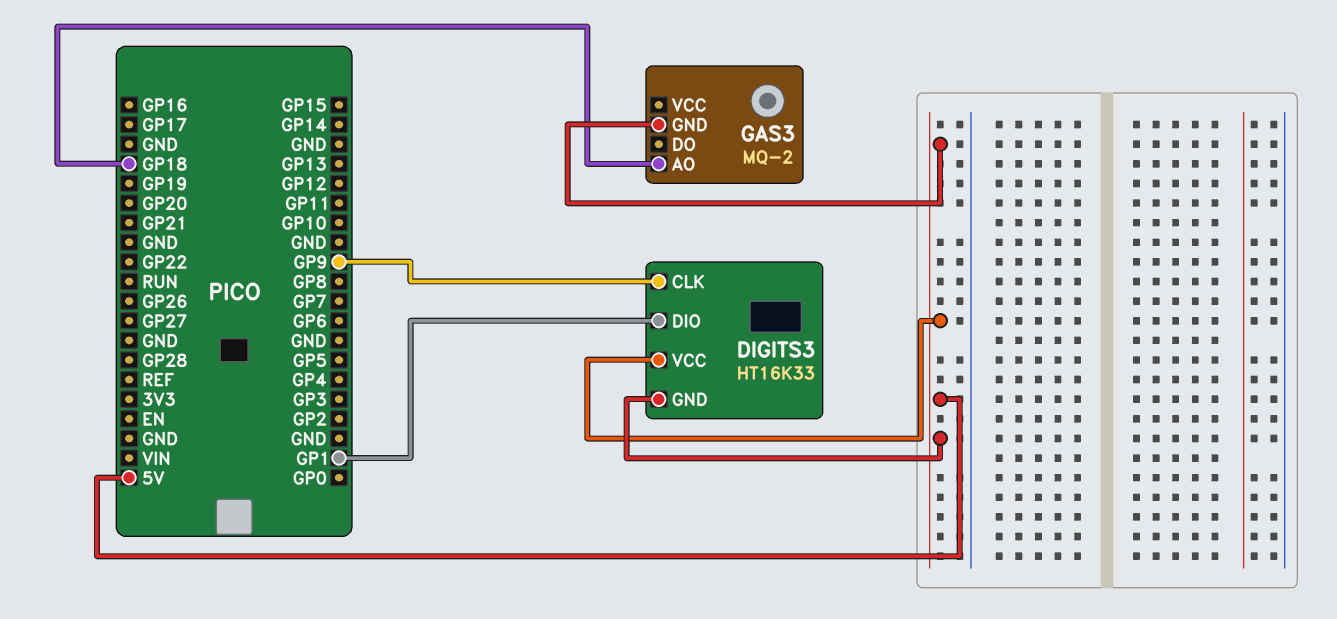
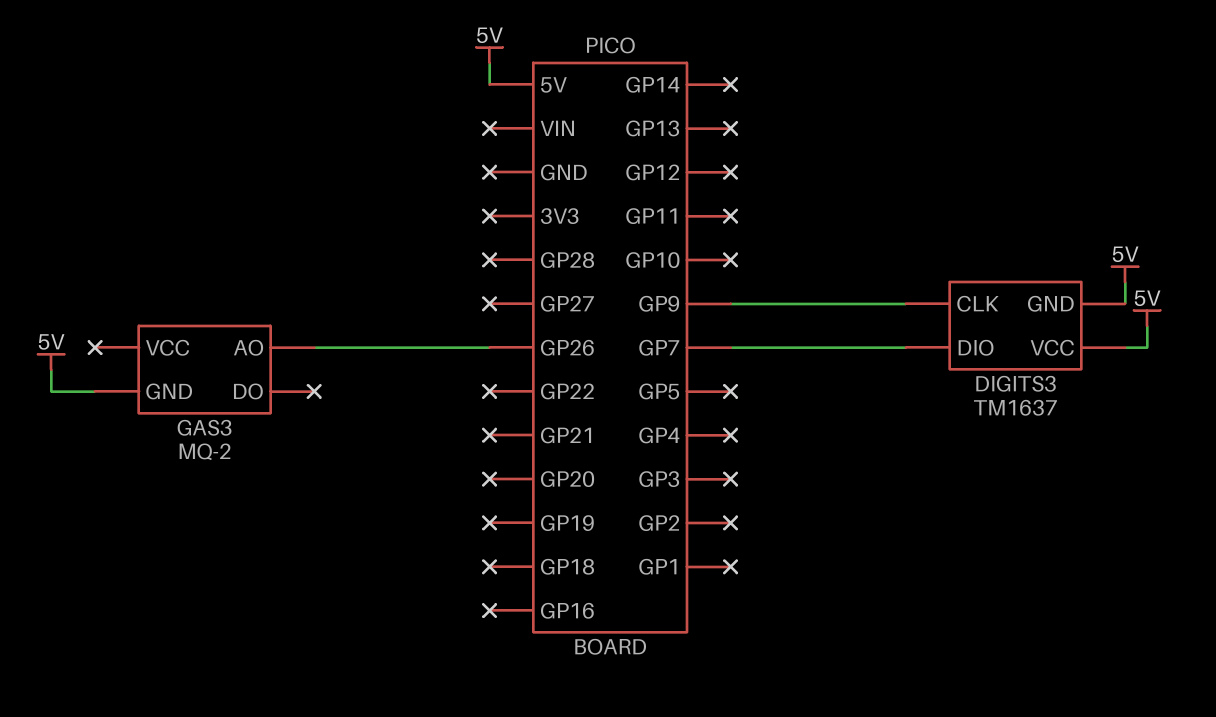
DIGITS3: HT16K33 -> TM1637
DIGITS3 pin DIO: GP1 -> GP7
GAS3 pin AO: GP18 -> GP26

